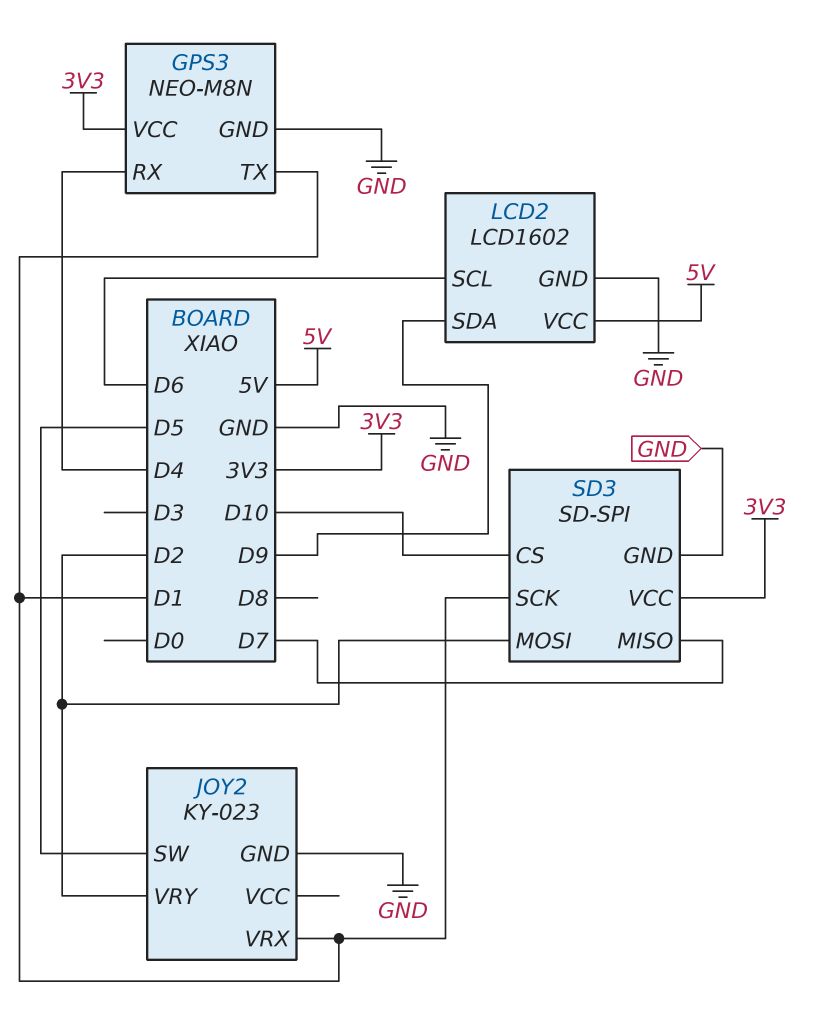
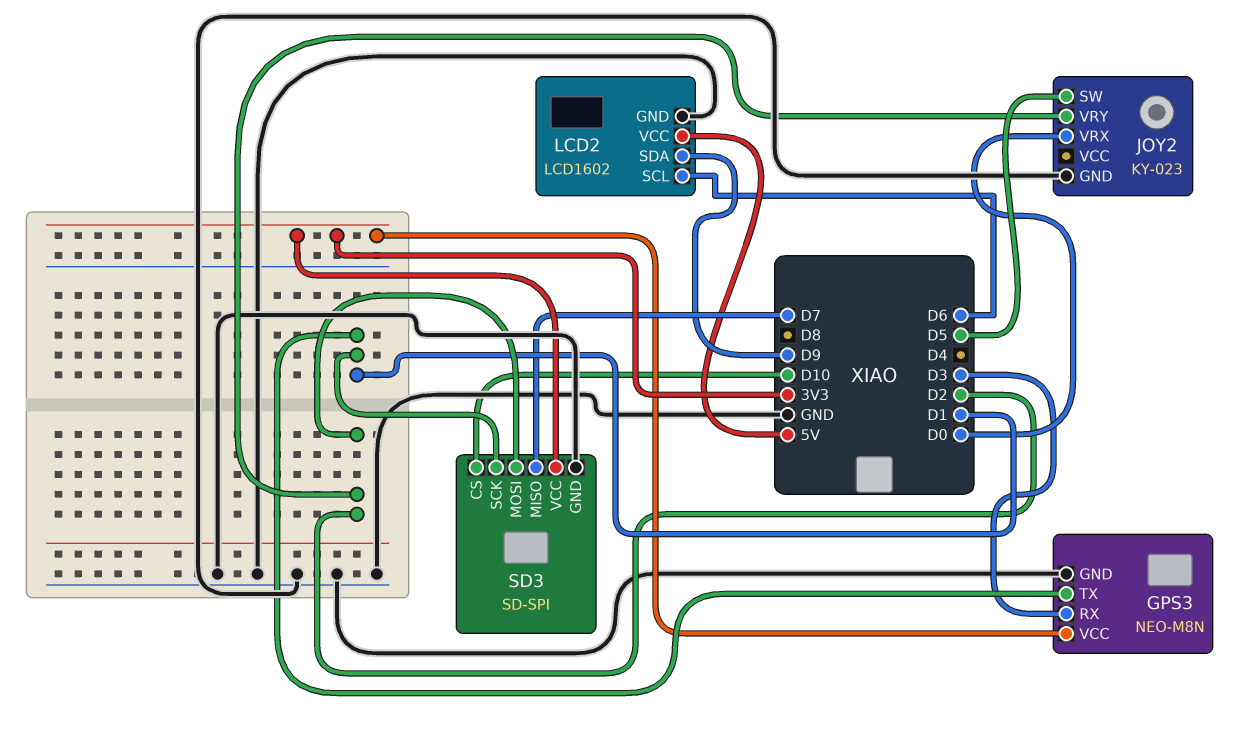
GPS3 pin RX: D4 -> D3
JOY2 pin VRX: D1 -> D0

